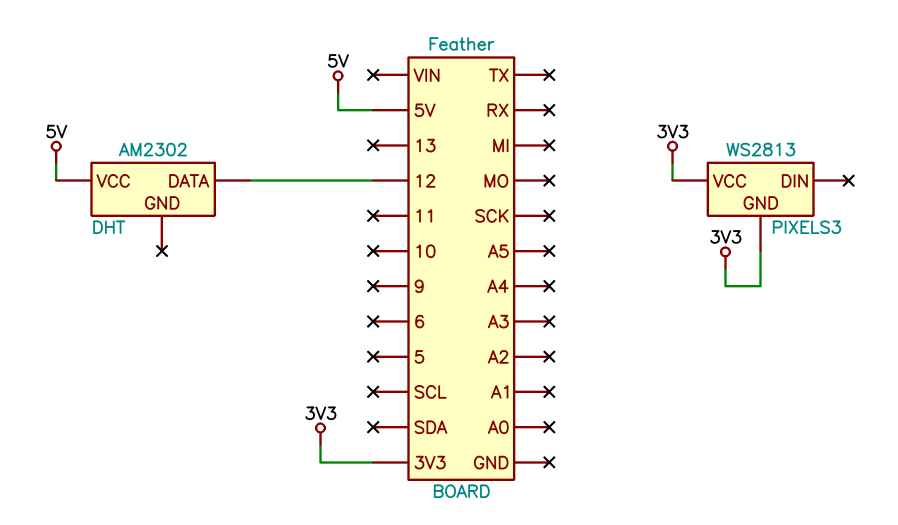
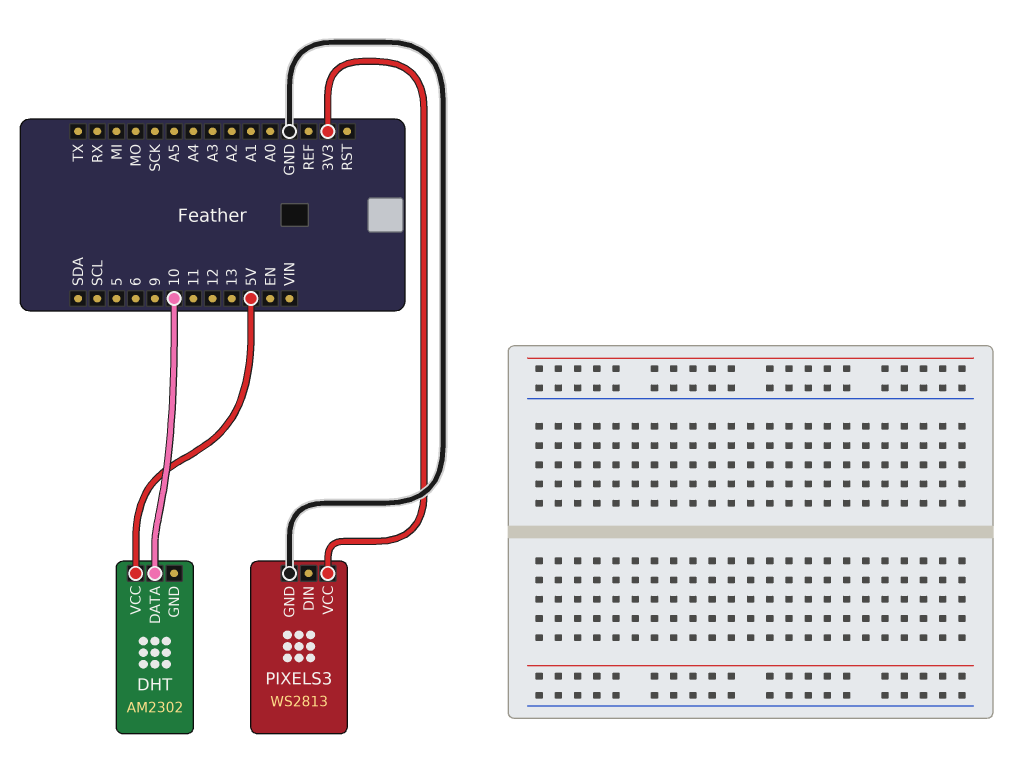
DHT pin DATA: 12 -> 10
PIXELS3 pin GND: 3V3 -> GND

